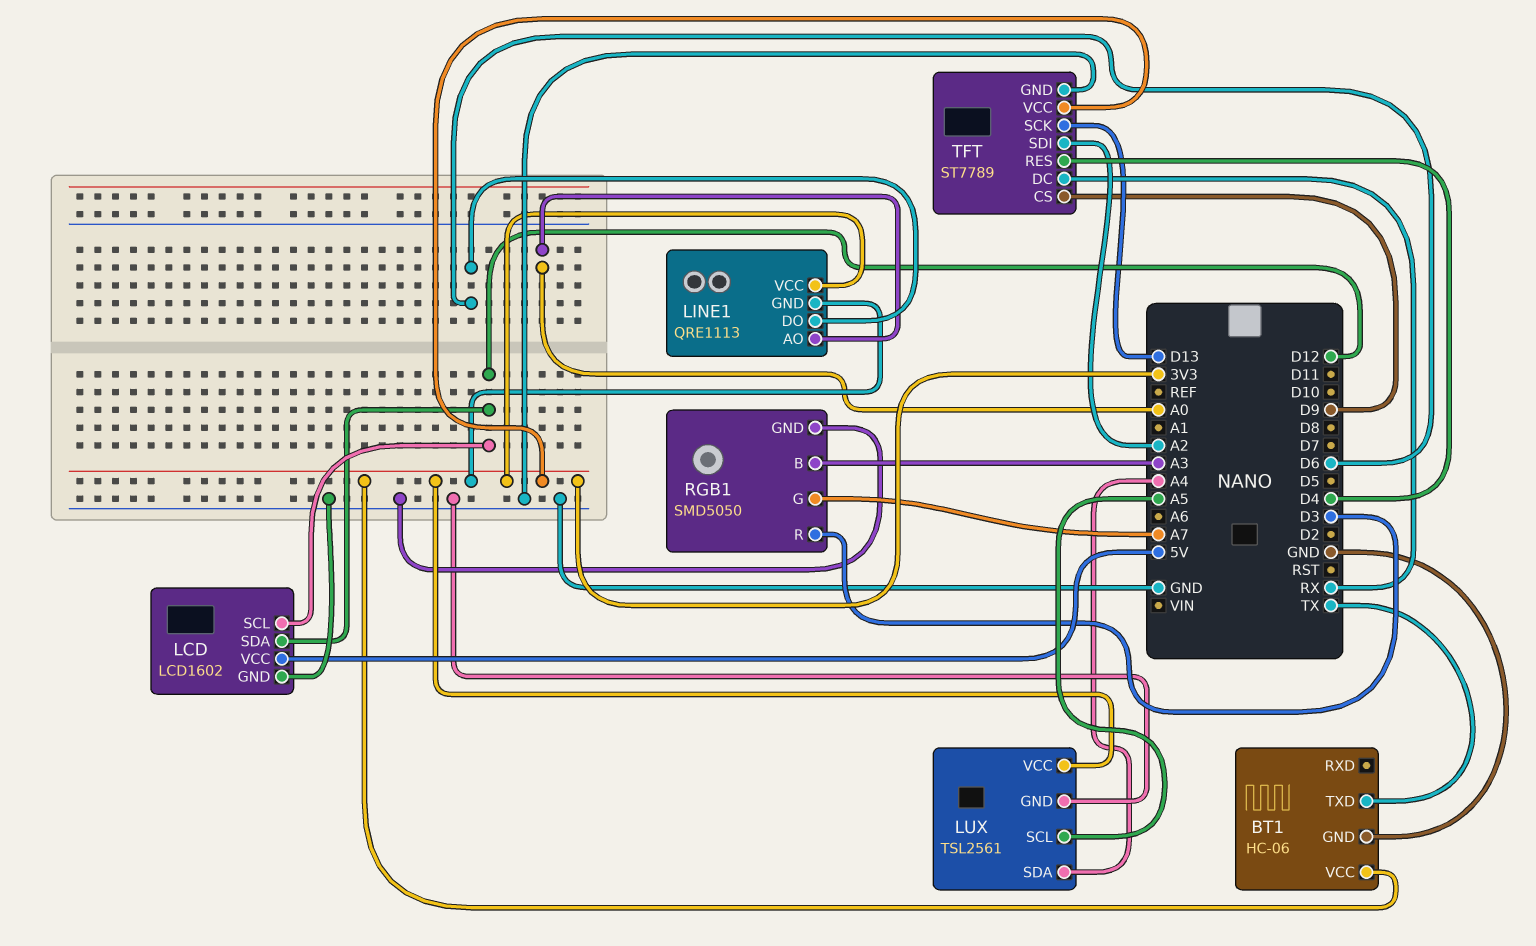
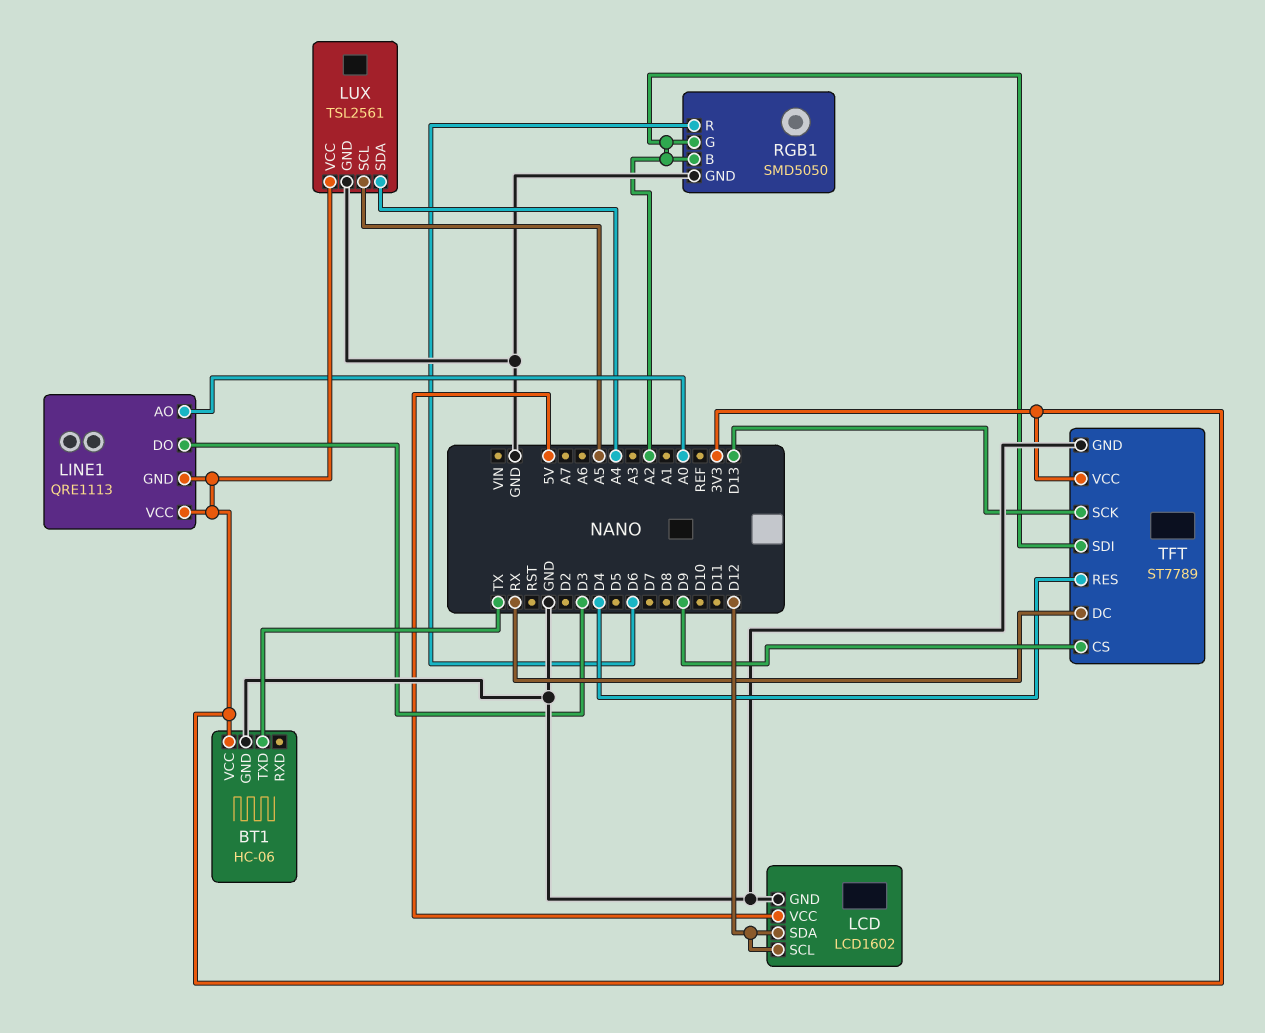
LINE1 pin DO: D6 -> D3
RGB1 pin B: A3 -> A2
RGB1 pin G: A7 -> A2
RGB1 pin R: D3 -> D6

